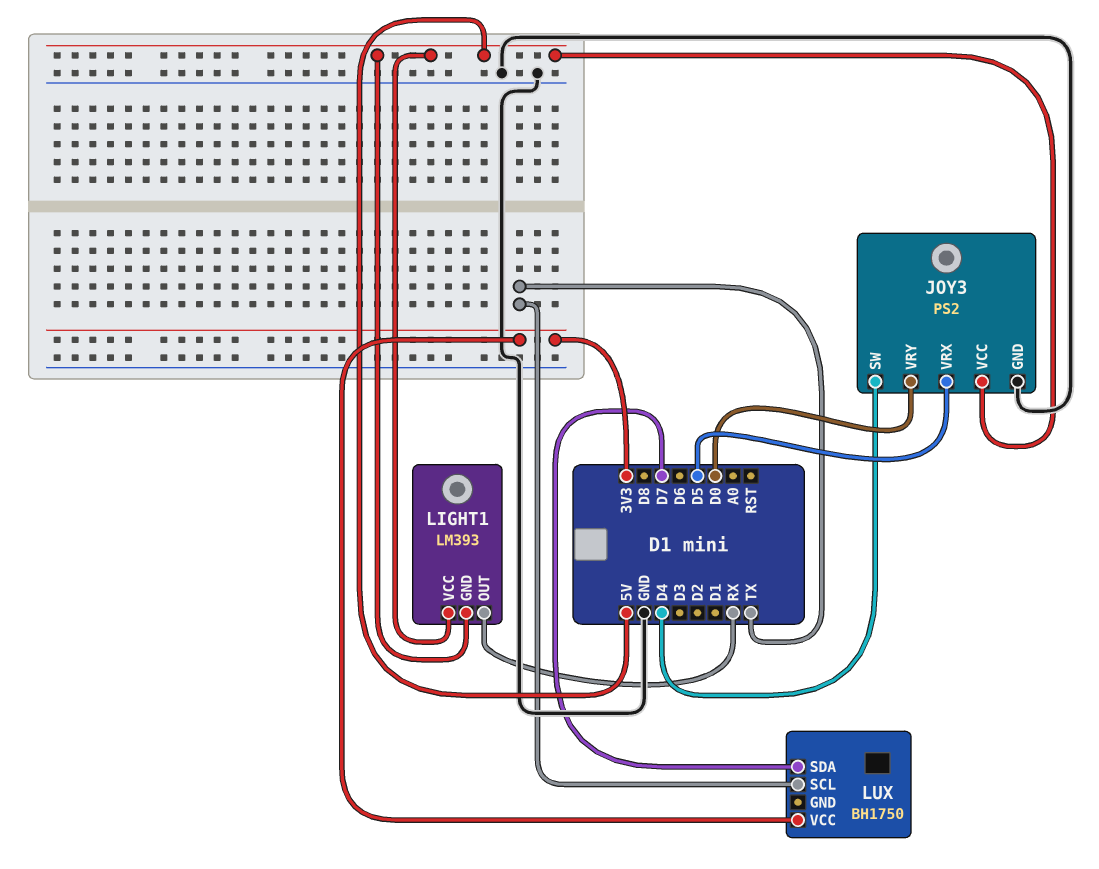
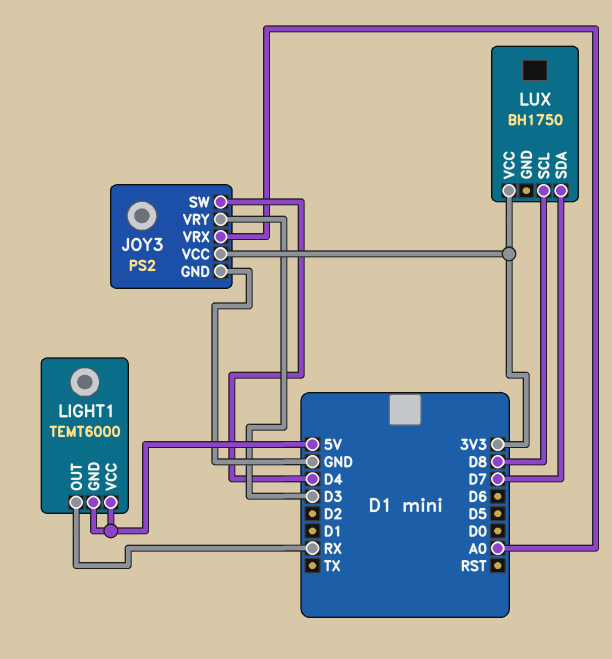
JOY3 pin VCC: 5V -> 3V3
JOY3 pin VRX: D5 -> A0
JOY3 pin VRY: D0 -> D3
LIGHT1: LM393 -> TEMT6000
LUX pin SCL: TX -> D8

